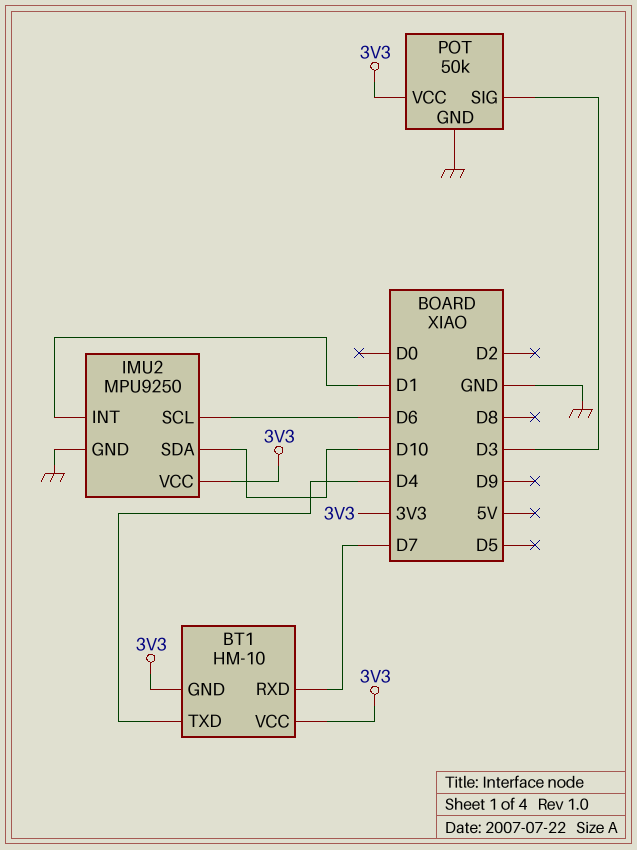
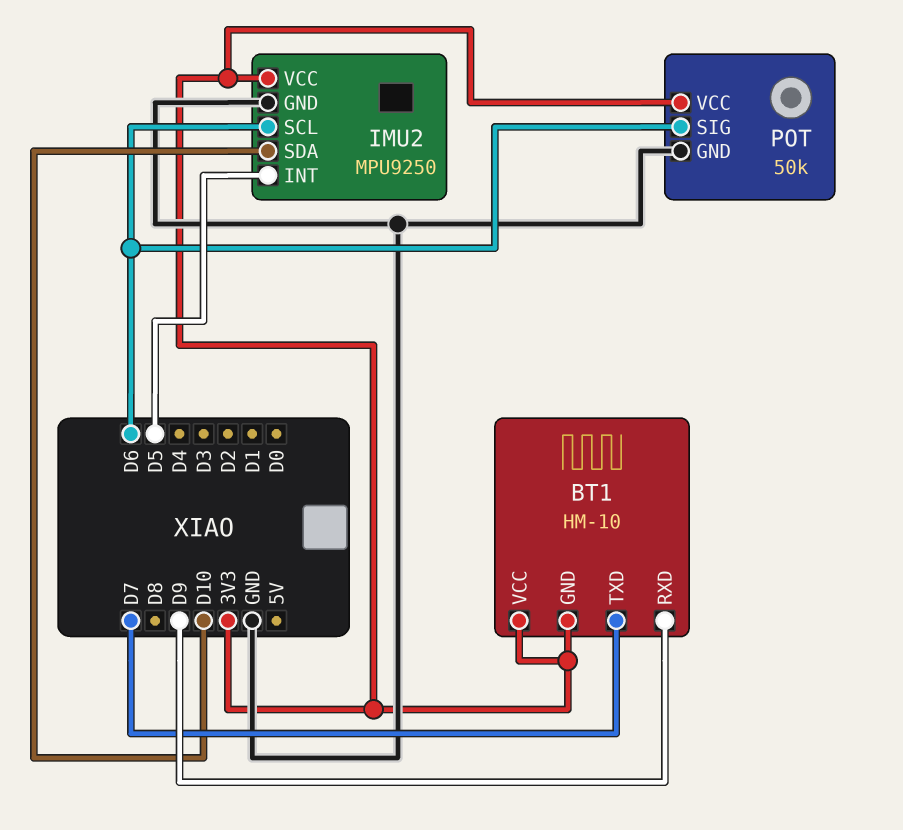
BT1 pin RXD: D7 -> D9
BT1 pin TXD: D4 -> D7
IMU2 pin INT: D1 -> D5
POT pin SIG: D3 -> D6

